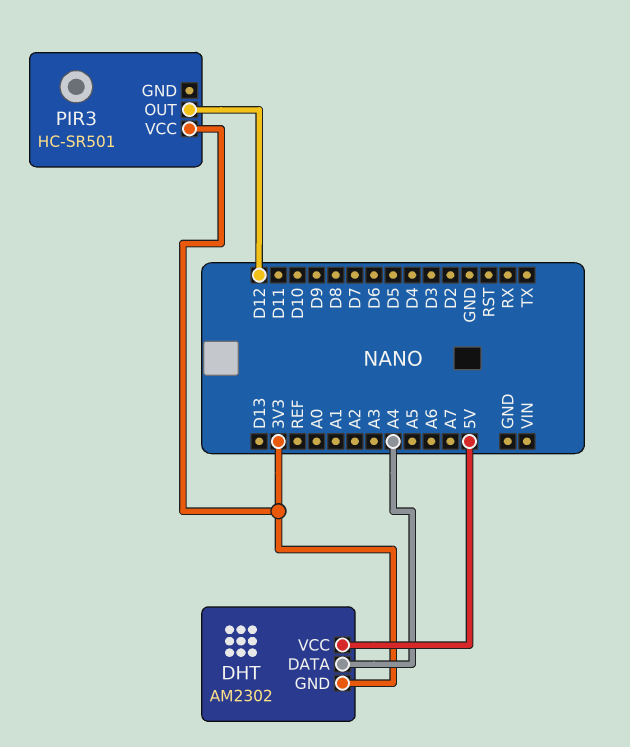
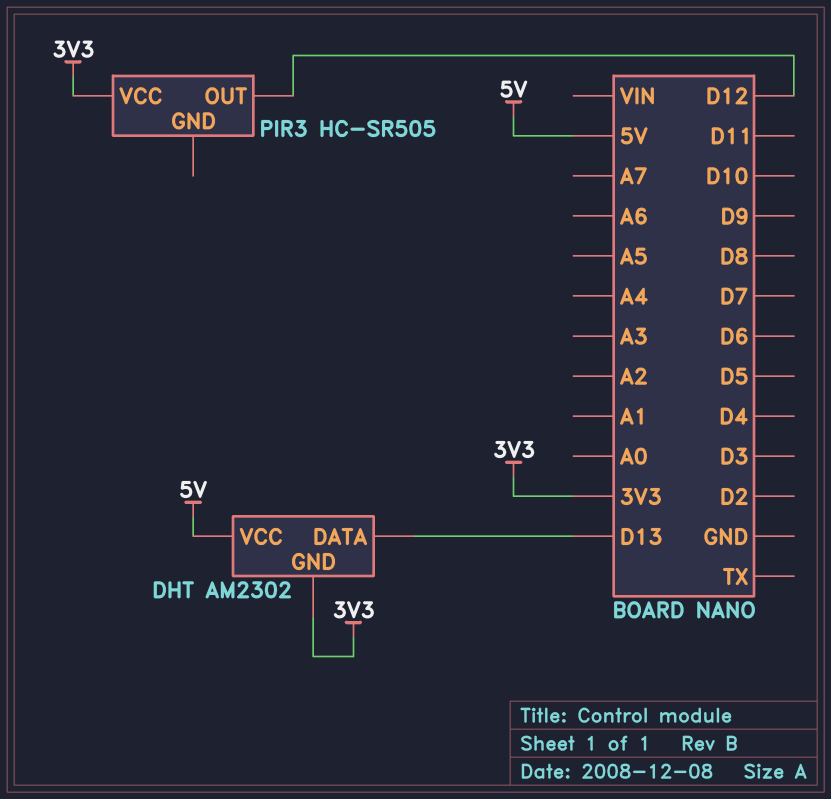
DHT pin DATA: A4 -> D13
PIR3: HC-SR501 -> HC-SR505

